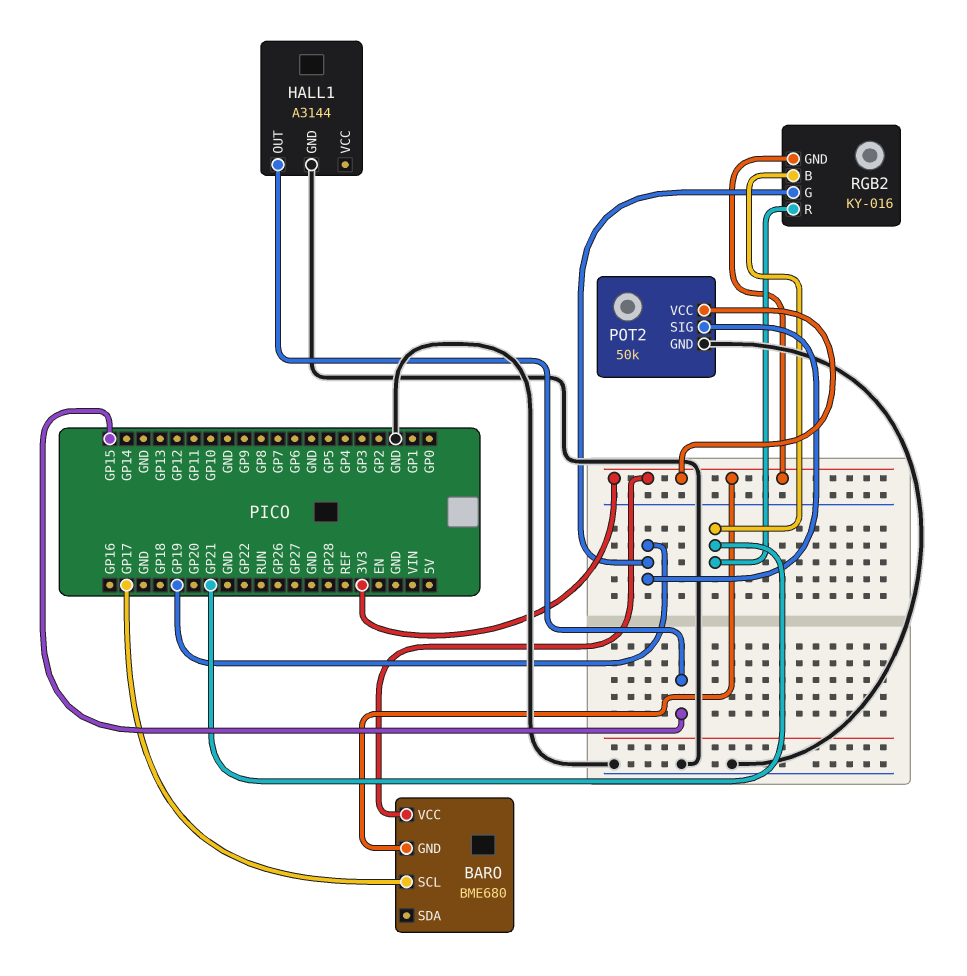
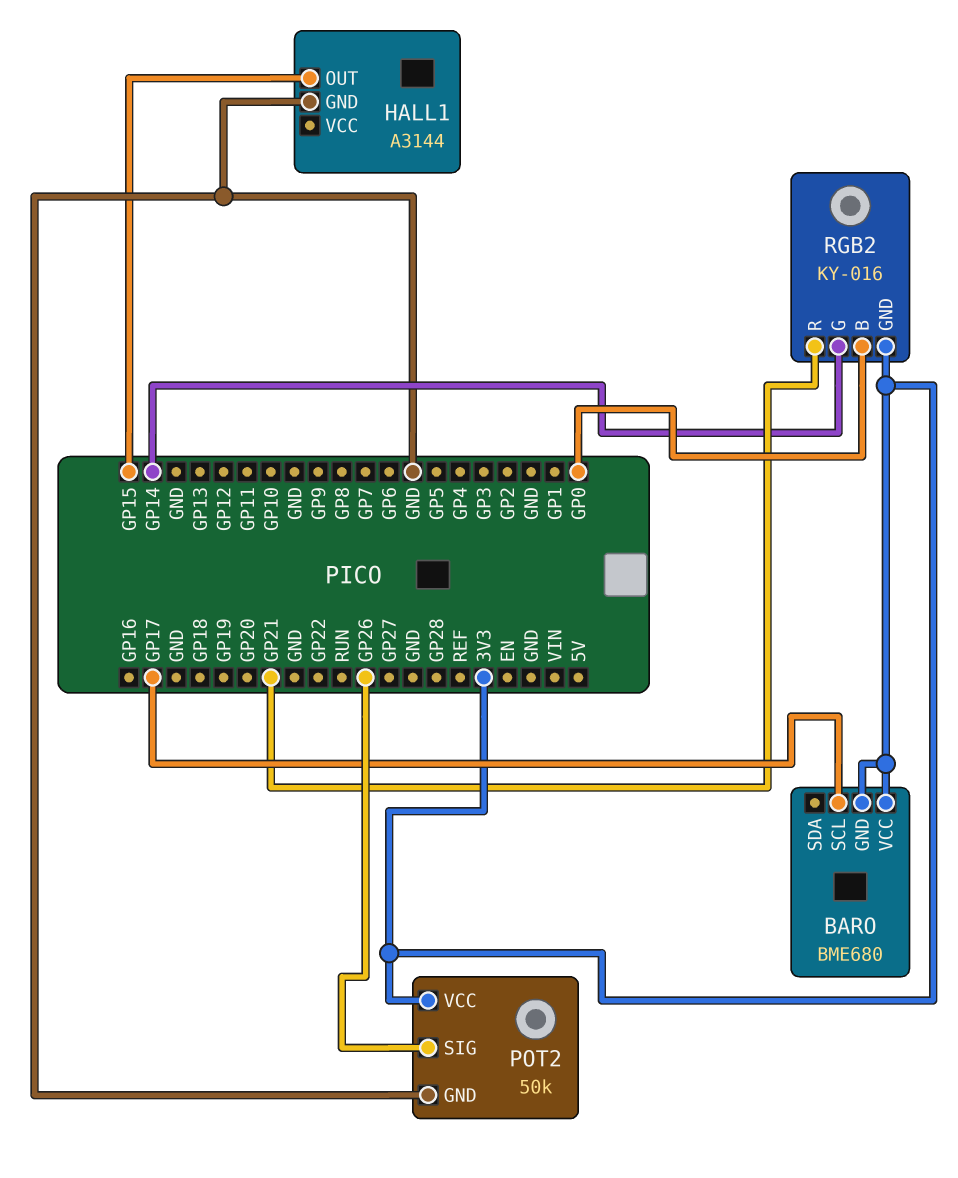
POT2 pin SIG: GP19 -> GP26
RGB2 pin B: GP21 -> GP0
RGB2 pin G: GP19 -> GP14

